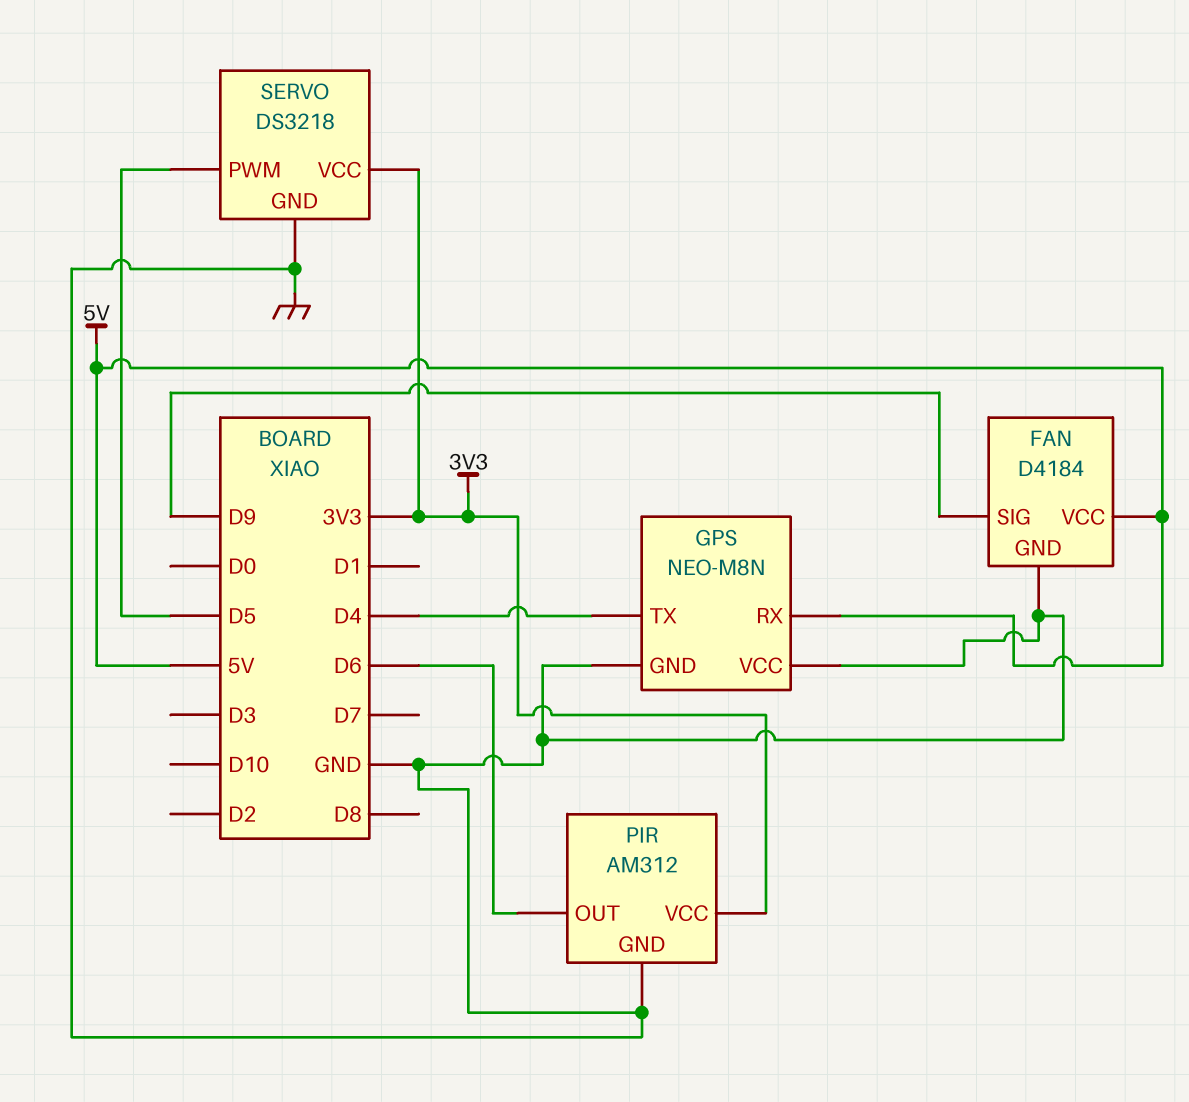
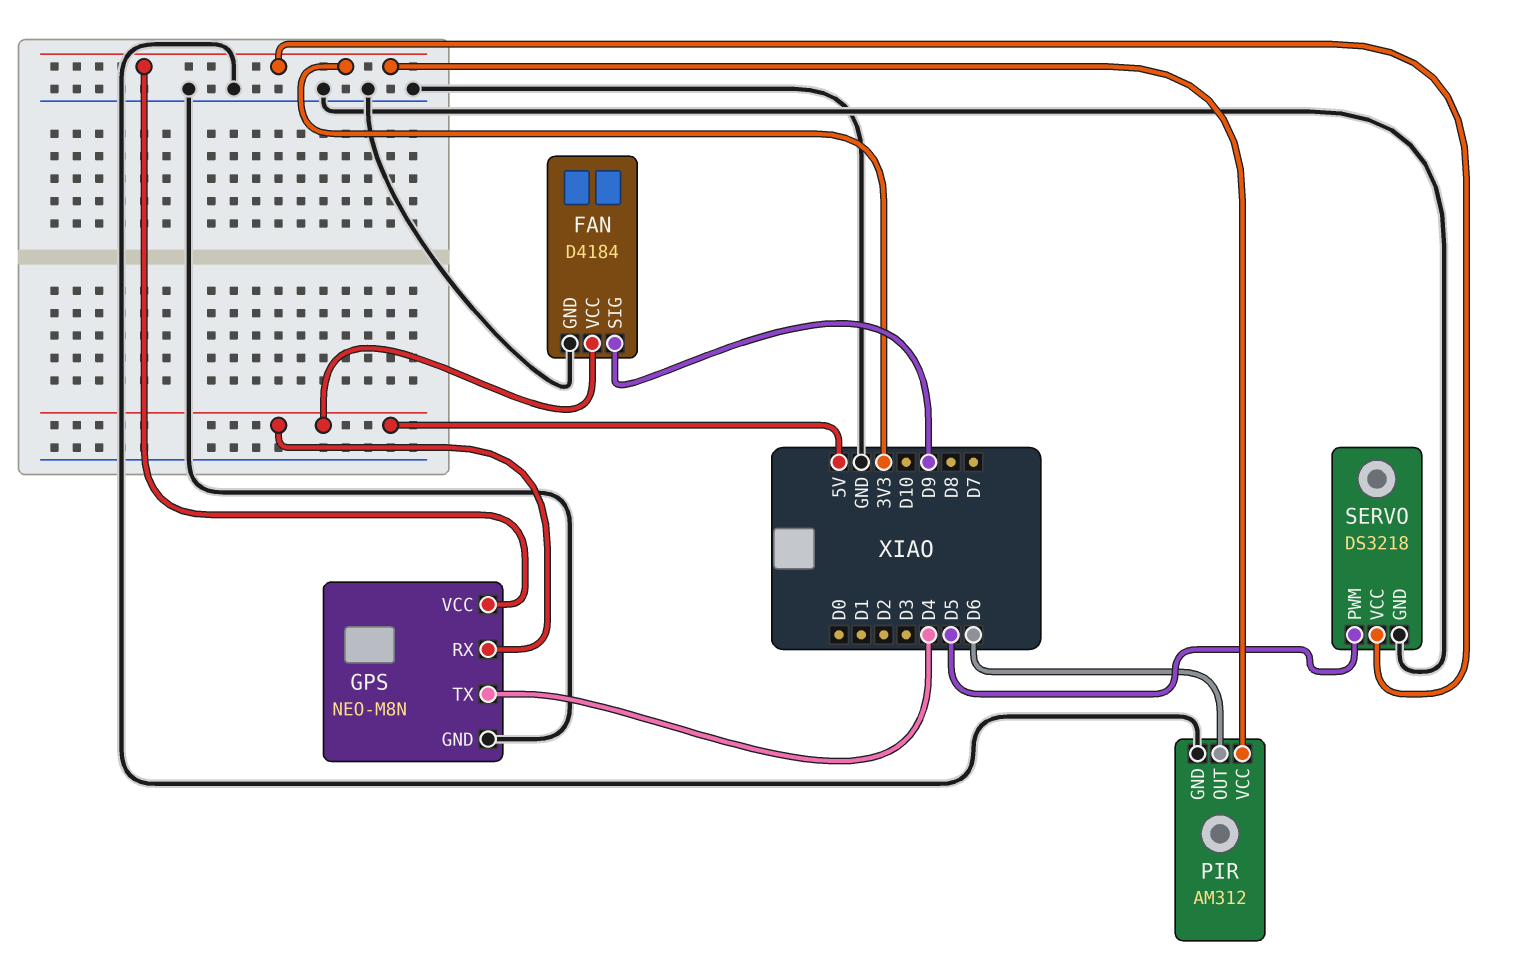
GPS pin VCC: GND -> 3V3

